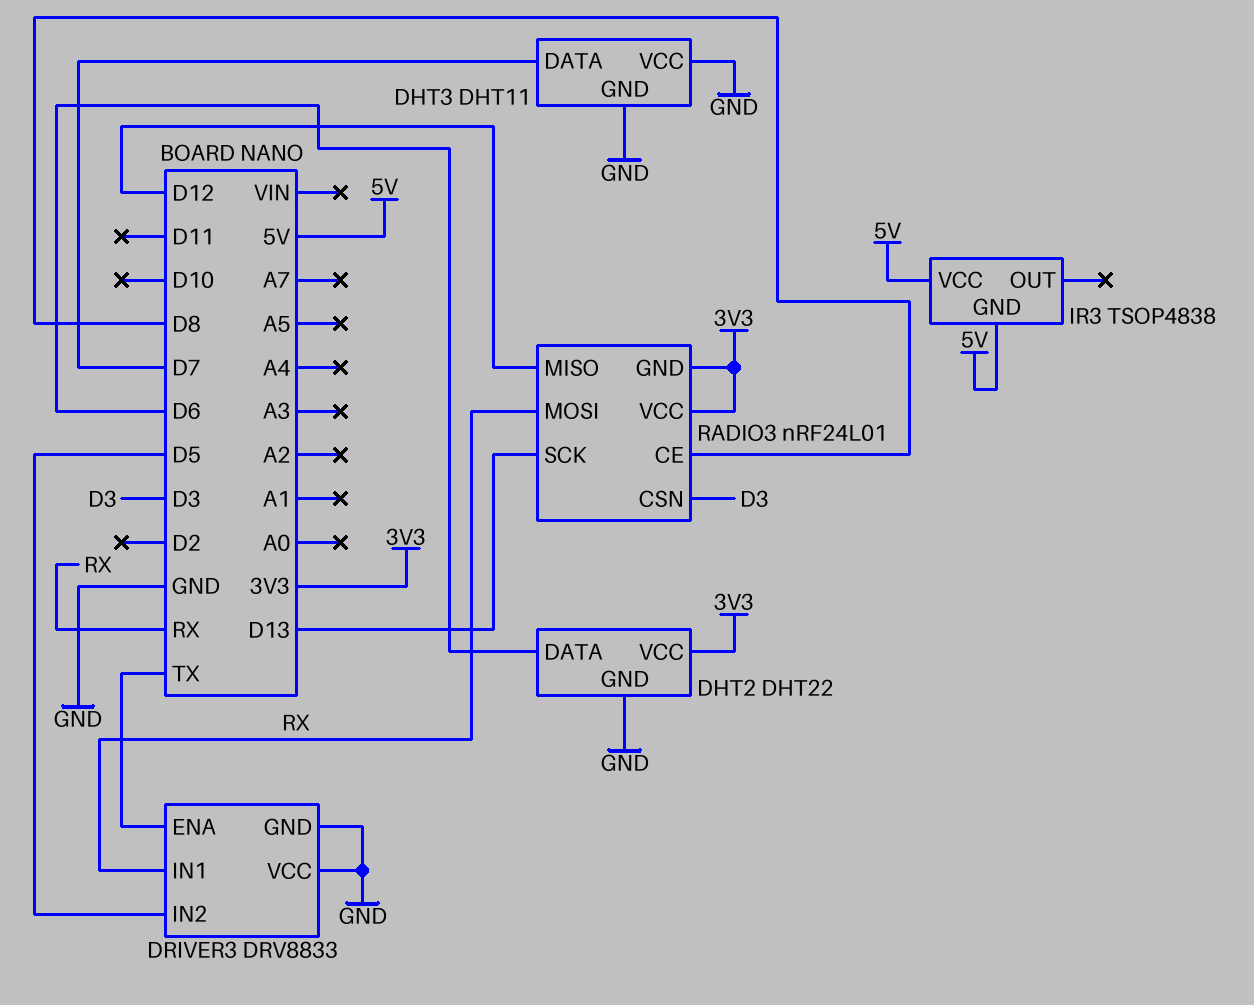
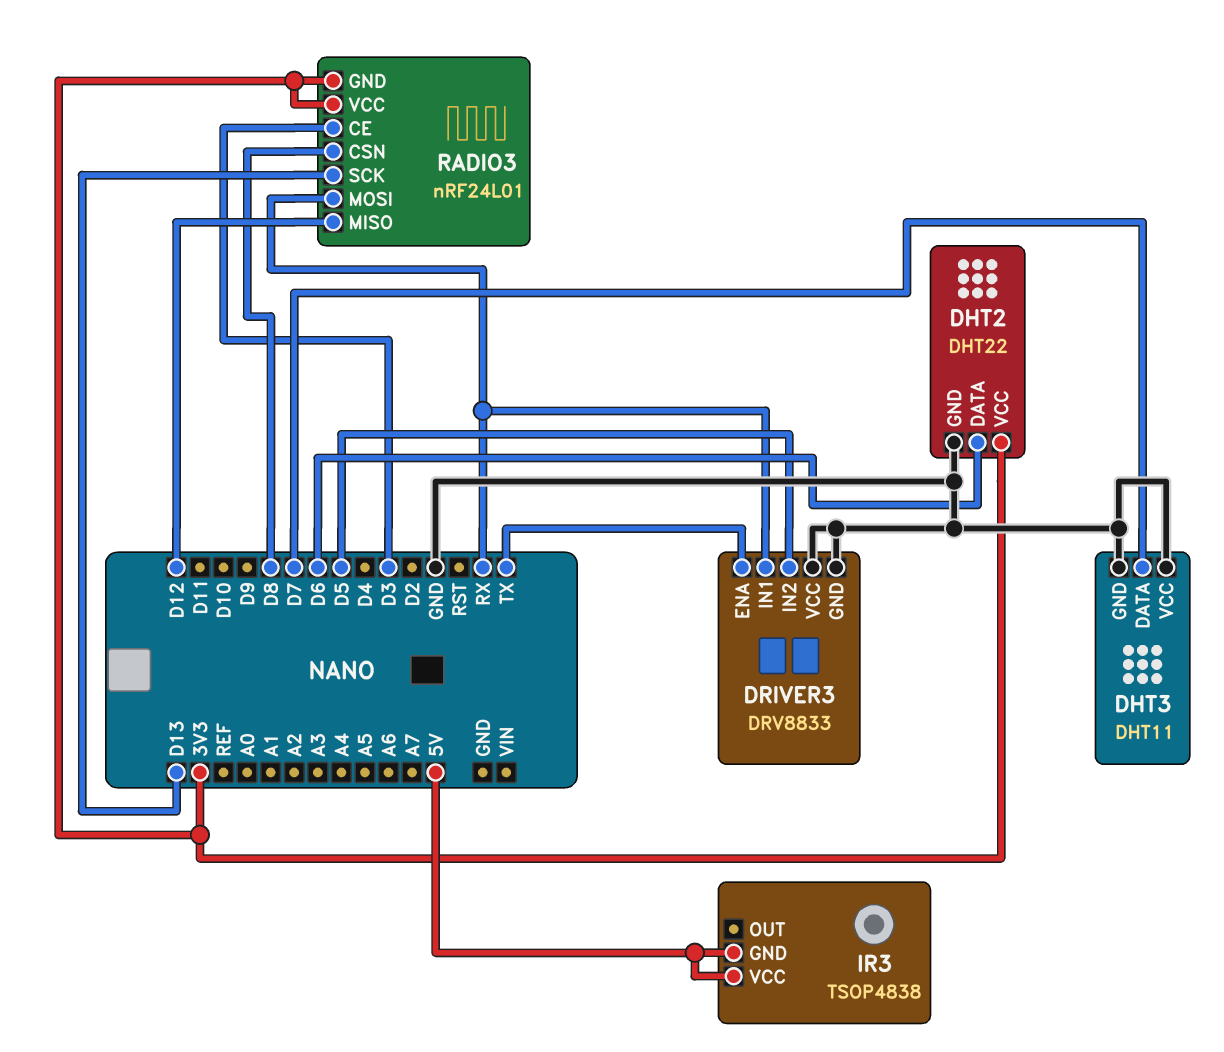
RADIO3 pin CE: D8 -> D3
RADIO3 pin CSN: D3 -> D8

